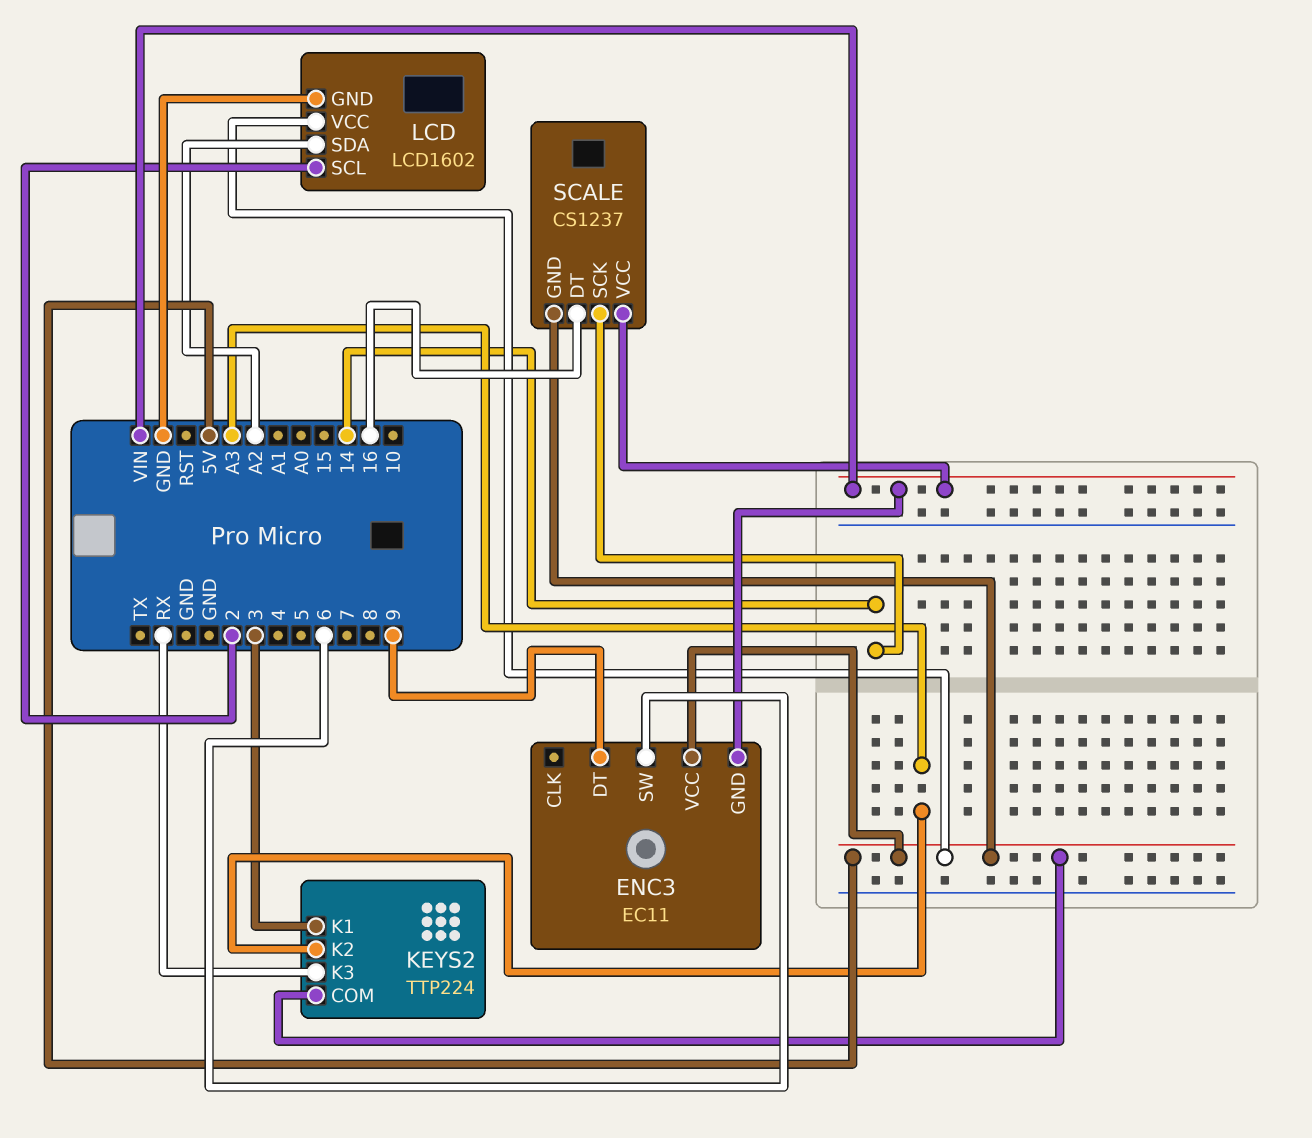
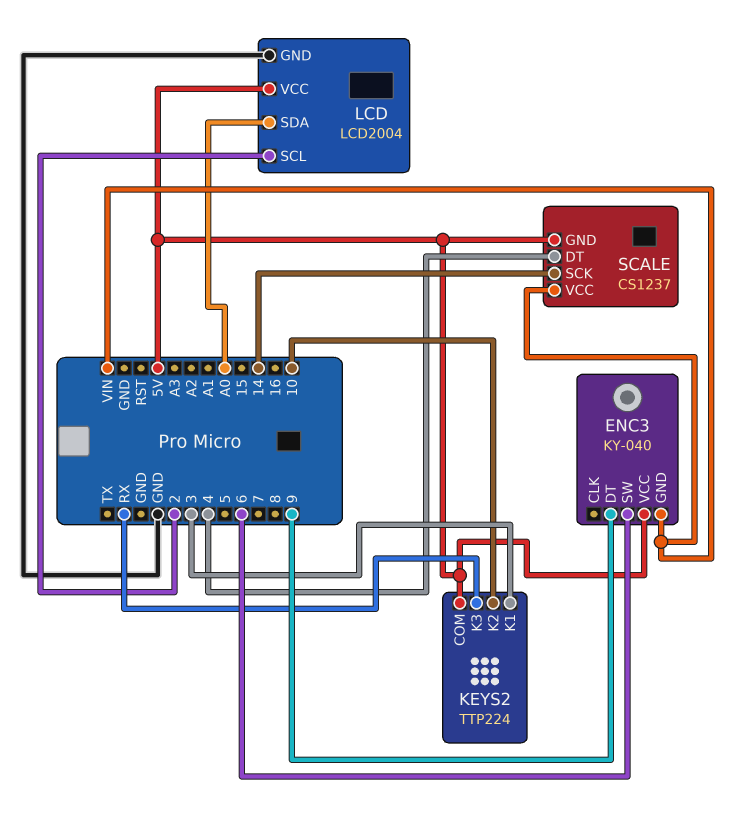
ENC3: EC11 -> KY-040
KEYS2 pin K2: A3 -> 10
LCD: LCD1602 -> LCD2004
LCD pin SDA: A2 -> A0
SCALE pin DT: 16 -> 4

